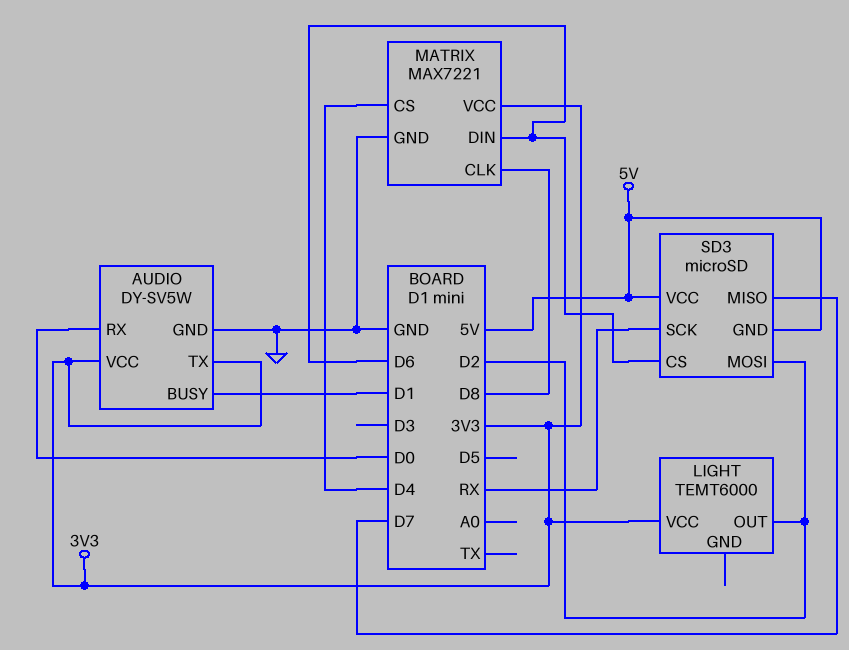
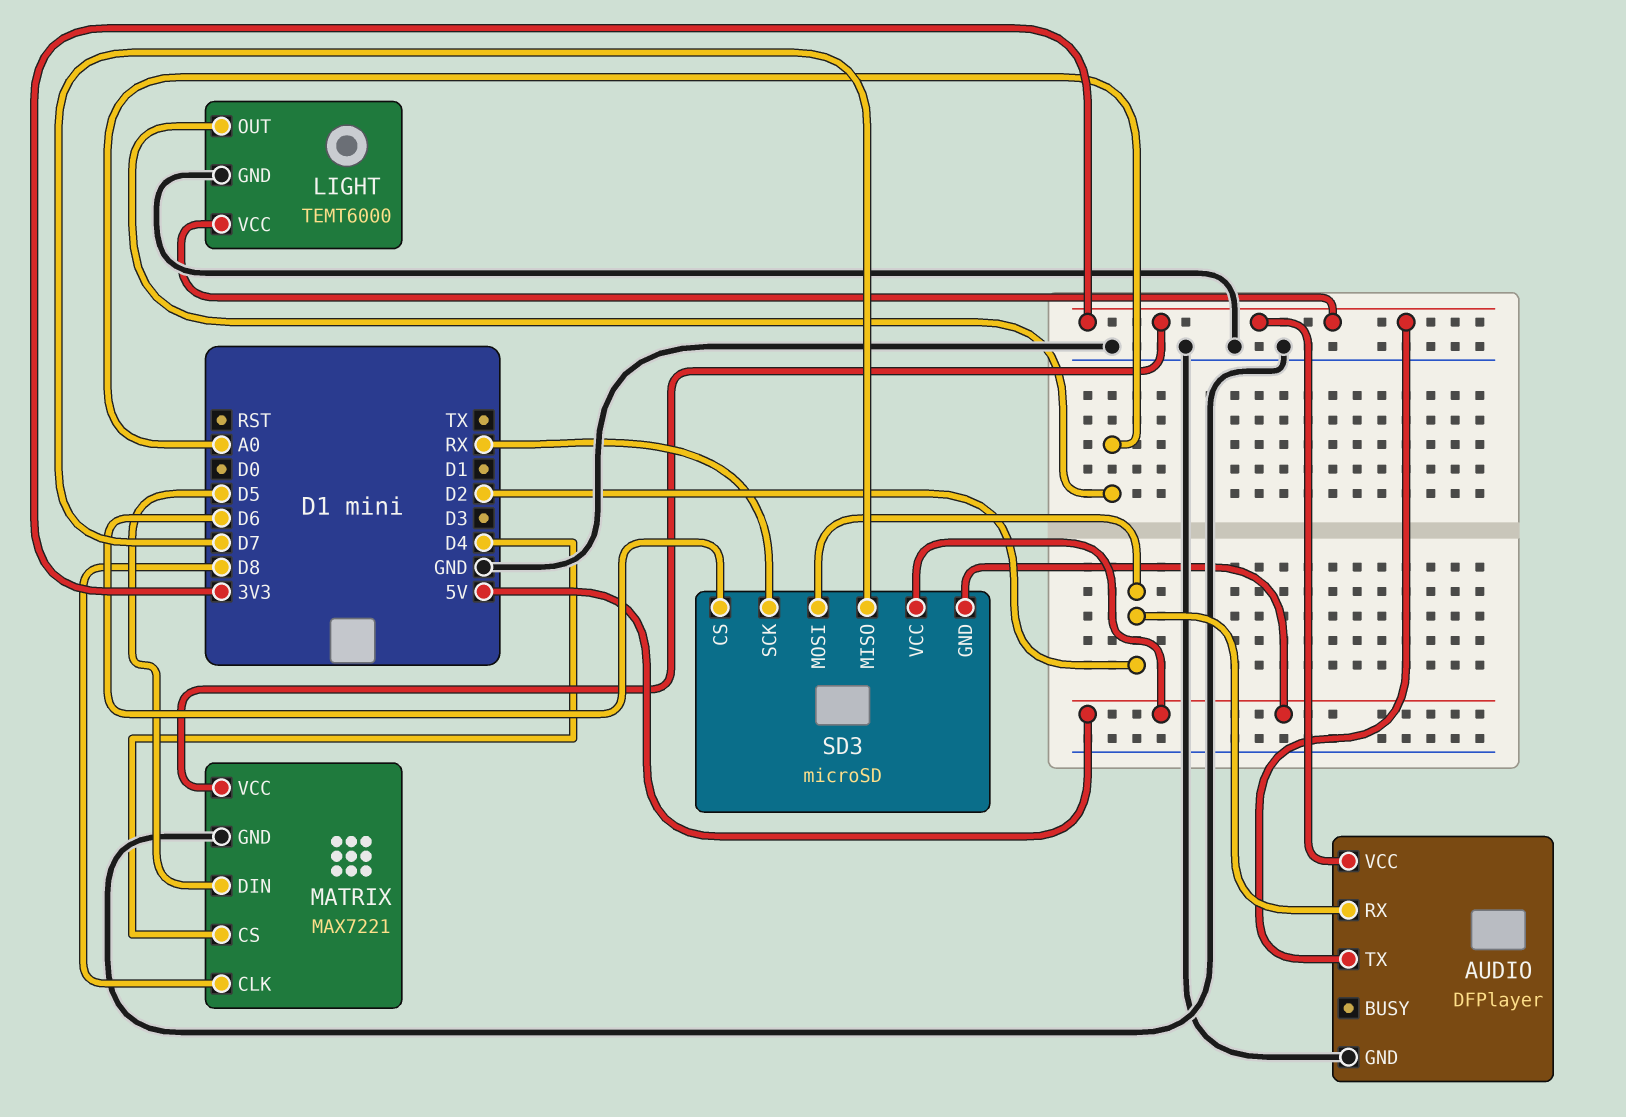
AUDIO: DY-SV5W -> DFPlayer
AUDIO pin BUSY: D1 -> none
AUDIO pin RX: D0 -> D2
LIGHT pin GND: none -> GND
LIGHT pin OUT: D2 -> A0
MATRIX pin DIN: D6 -> D5

